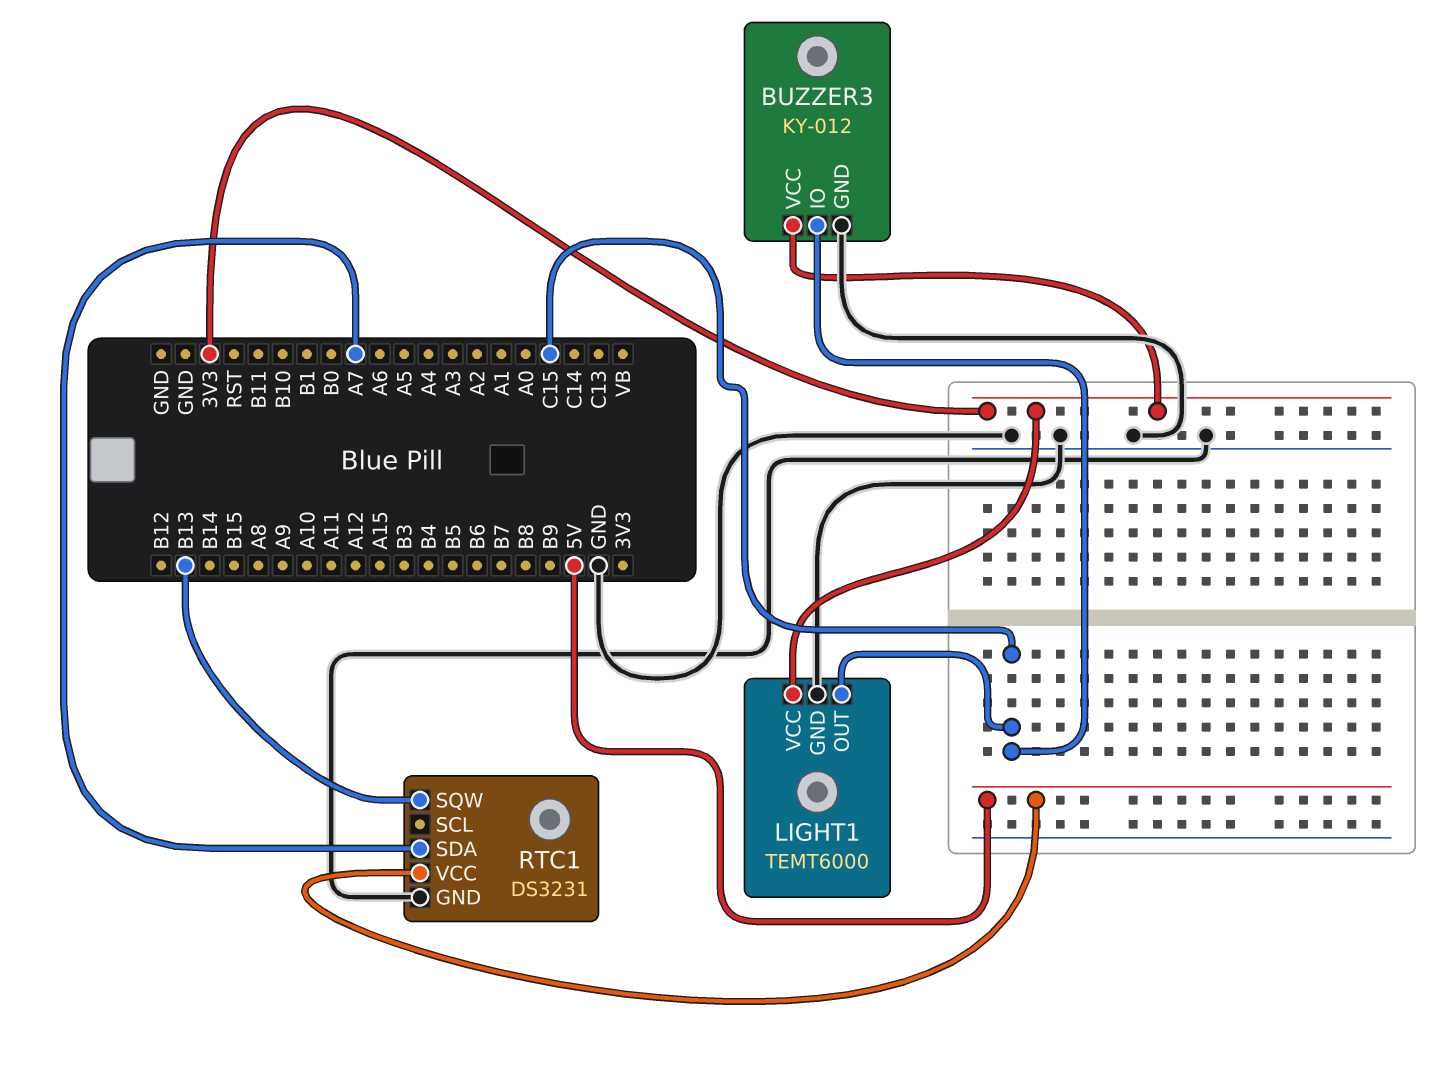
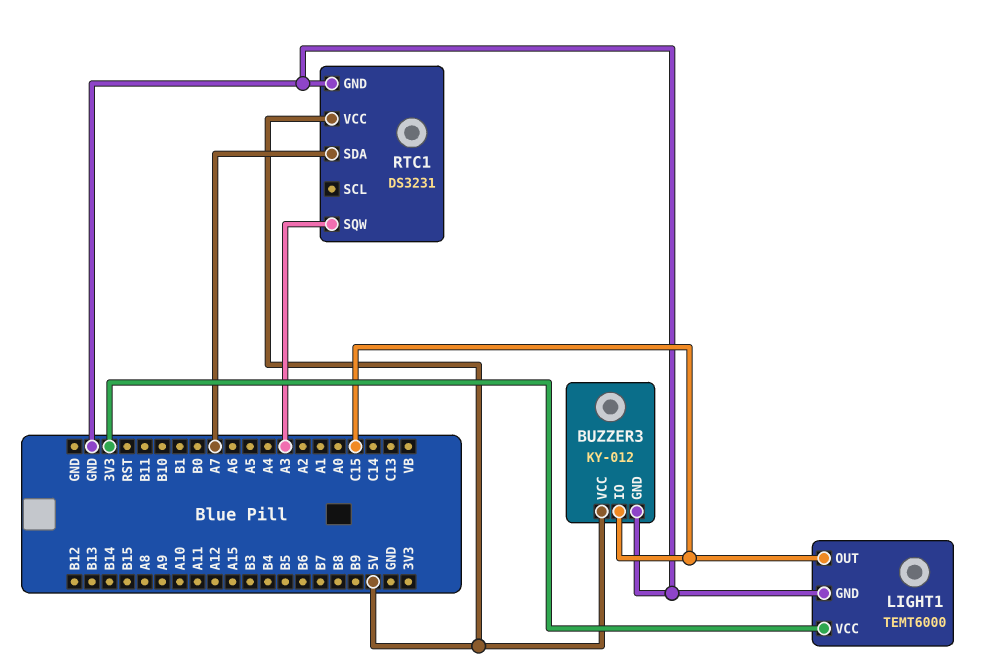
BUZZER3 pin VCC: 3V3 -> 5V
RTC1 pin SQW: B13 -> A3

